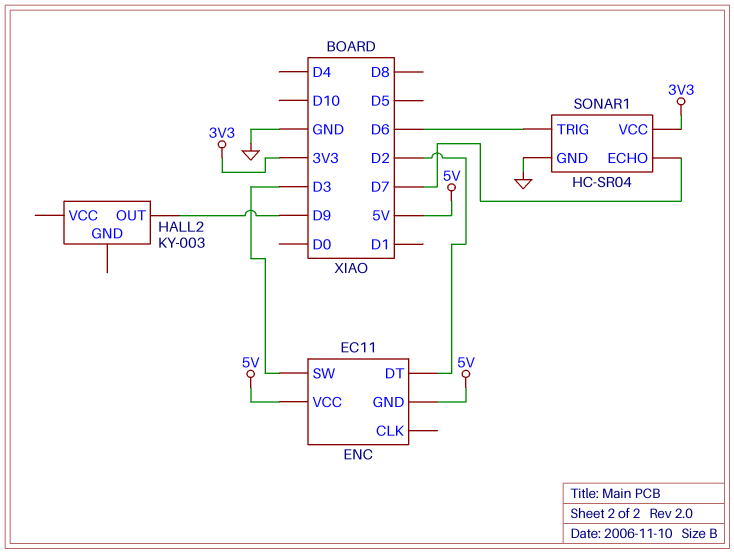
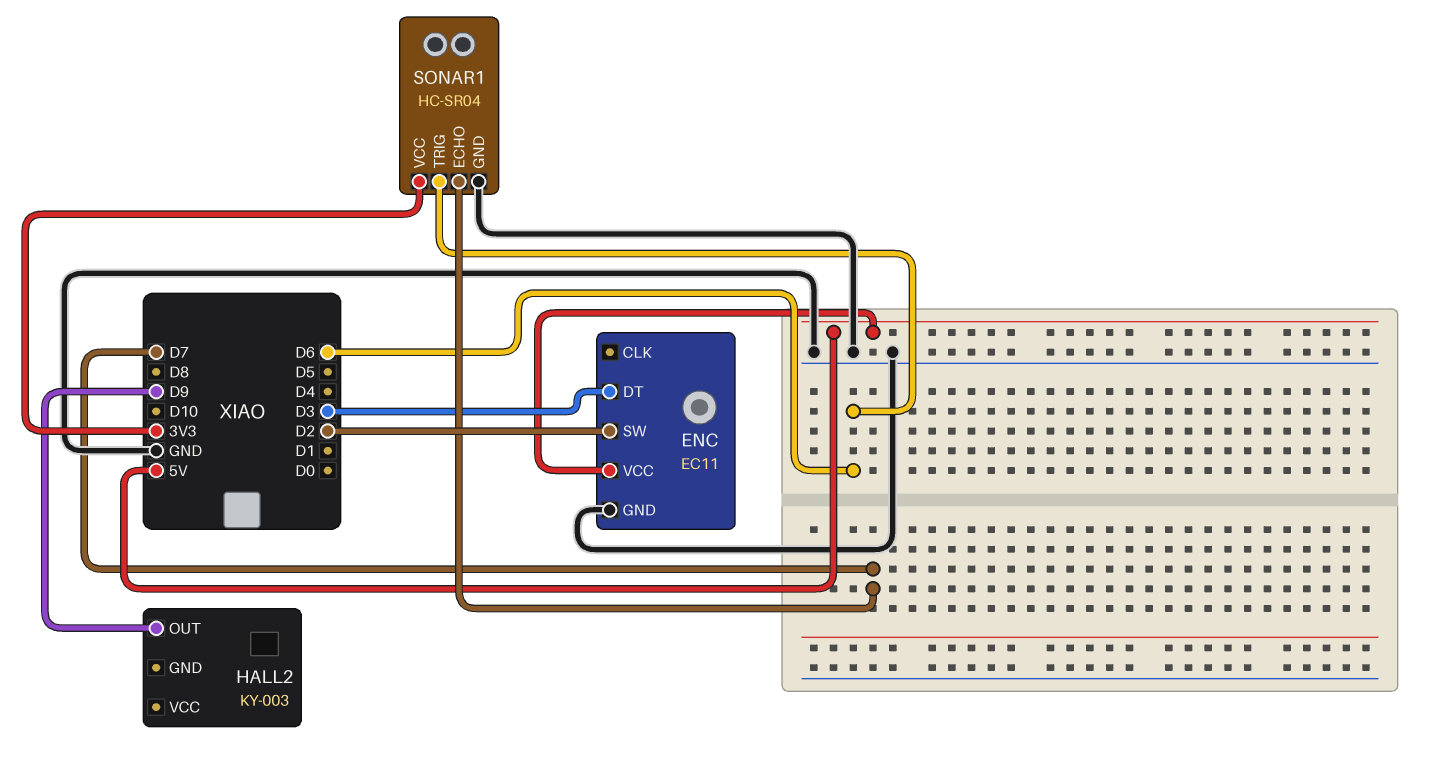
ENC pin DT: D2 -> D3
ENC pin GND: 5V -> GND
ENC pin SW: D3 -> D2

